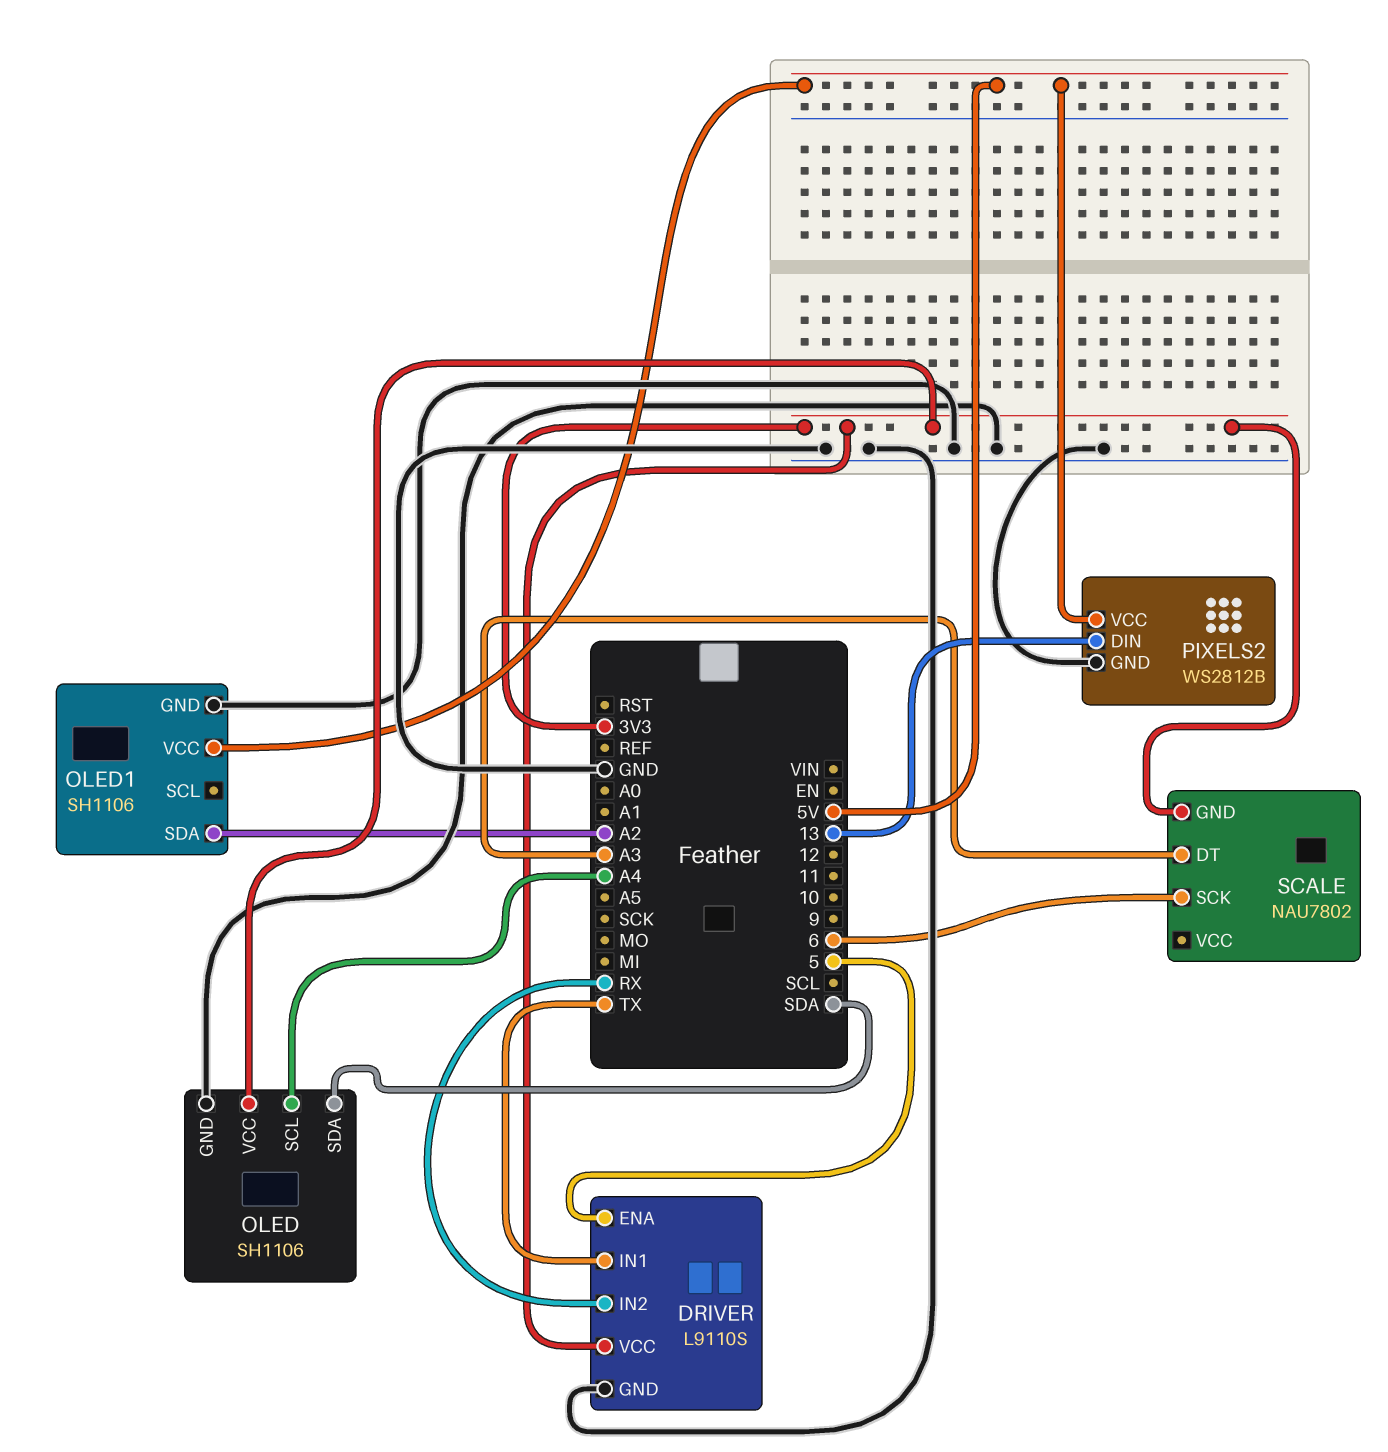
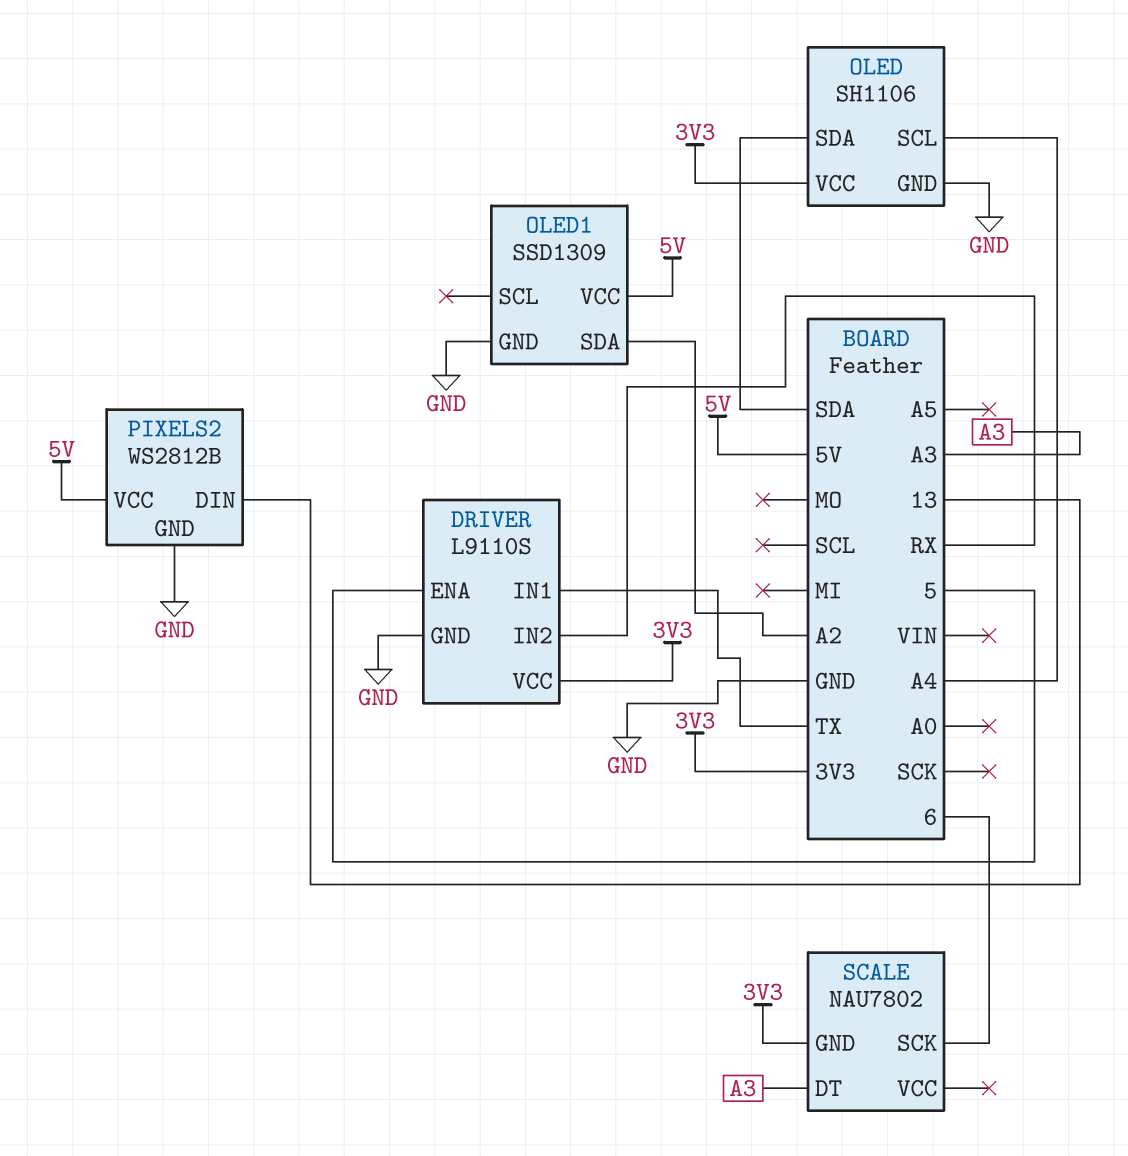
OLED1: SH1106 -> SSD1309

